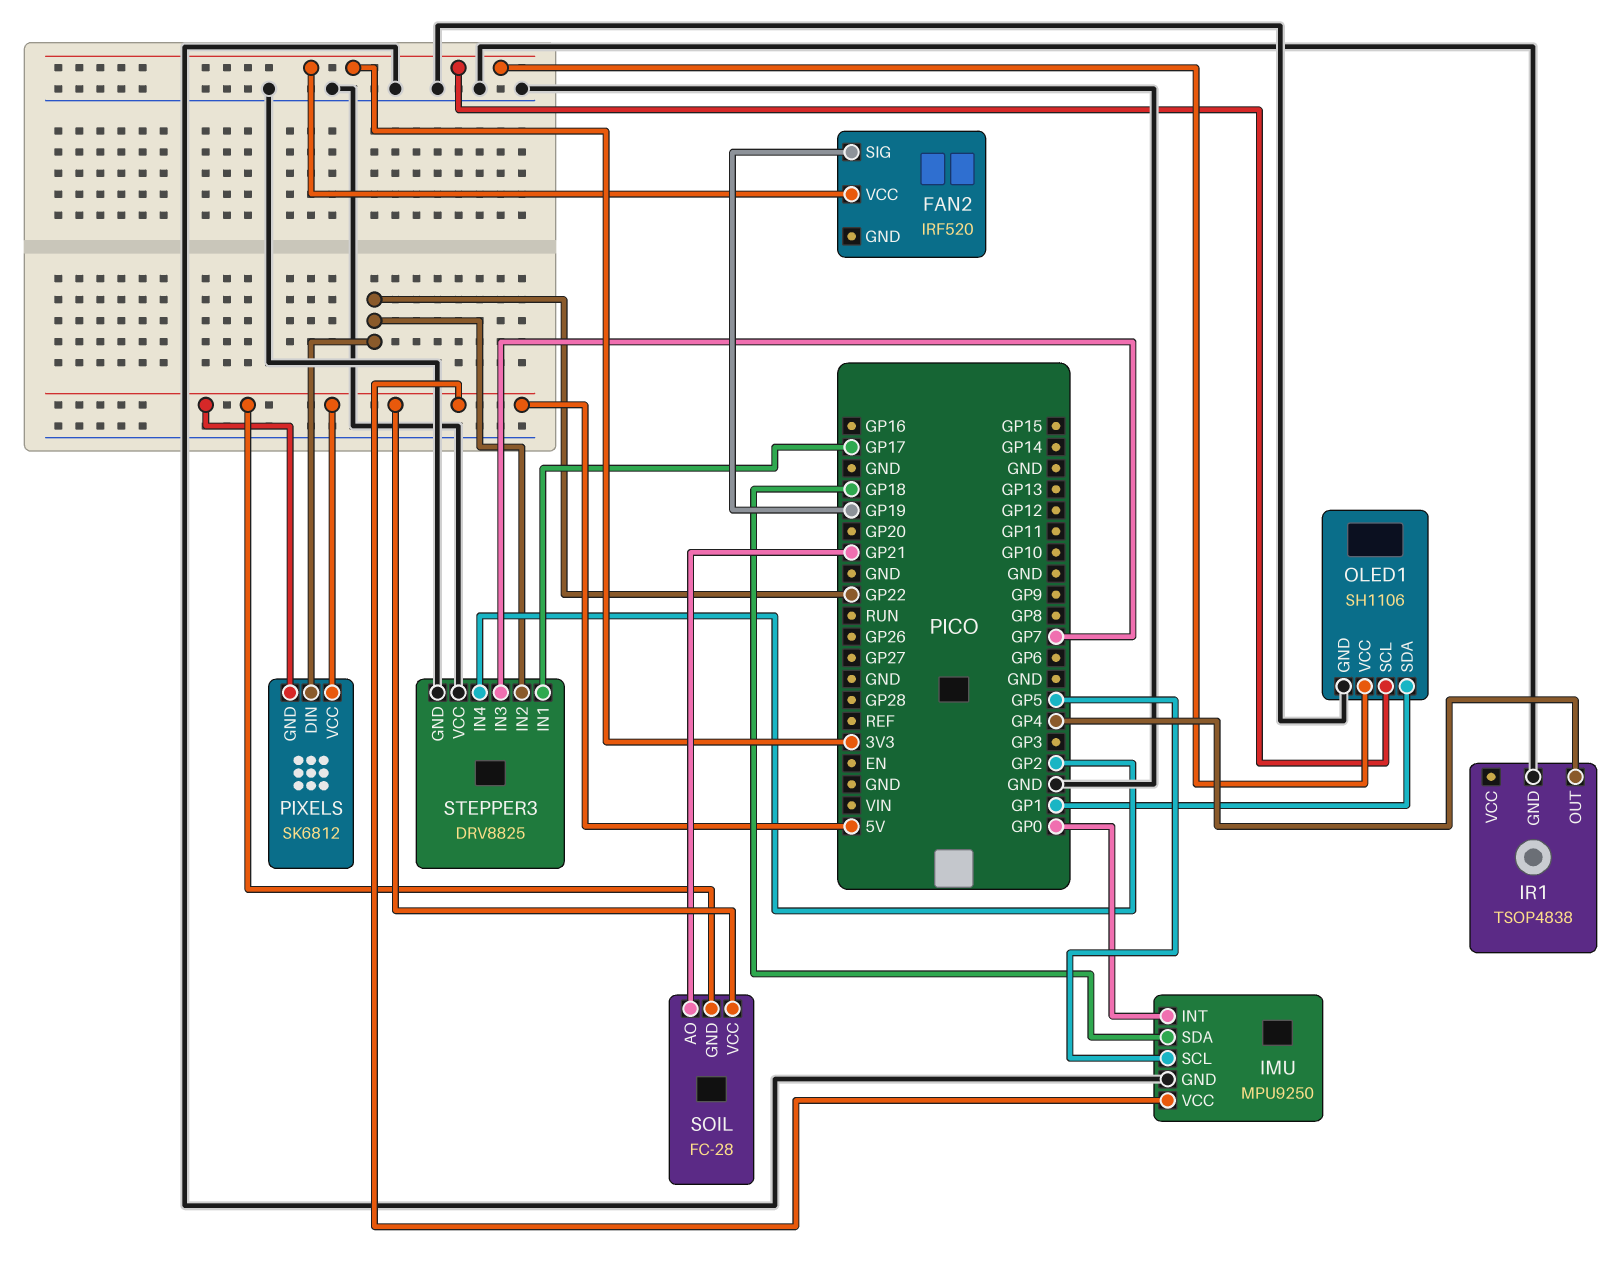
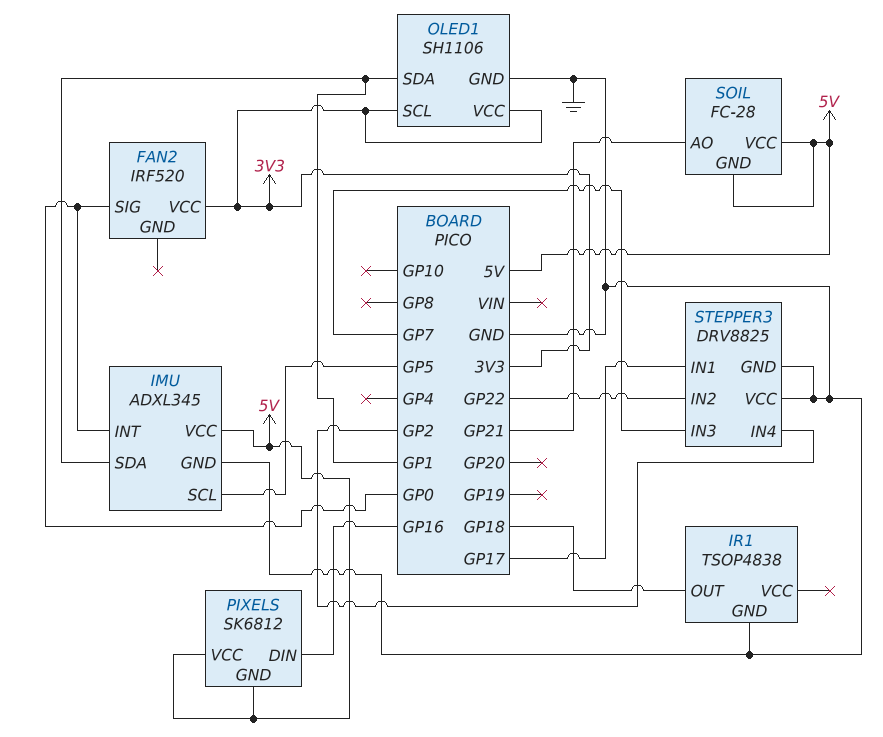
FAN2 pin SIG: GP19 -> GP0
IMU: MPU9250 -> ADXL345
IMU pin SDA: GP18 -> GP1
IR1 pin OUT: GP4 -> GP18
PIXELS pin DIN: GP22 -> GP16

